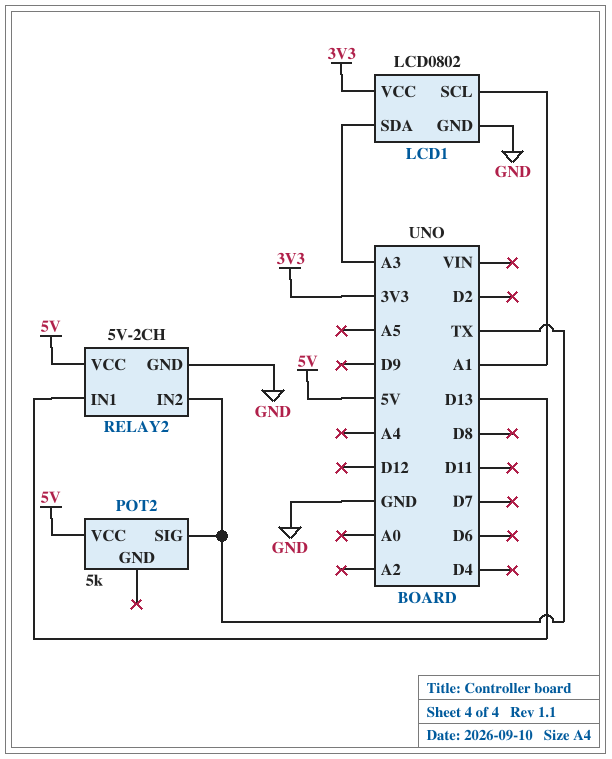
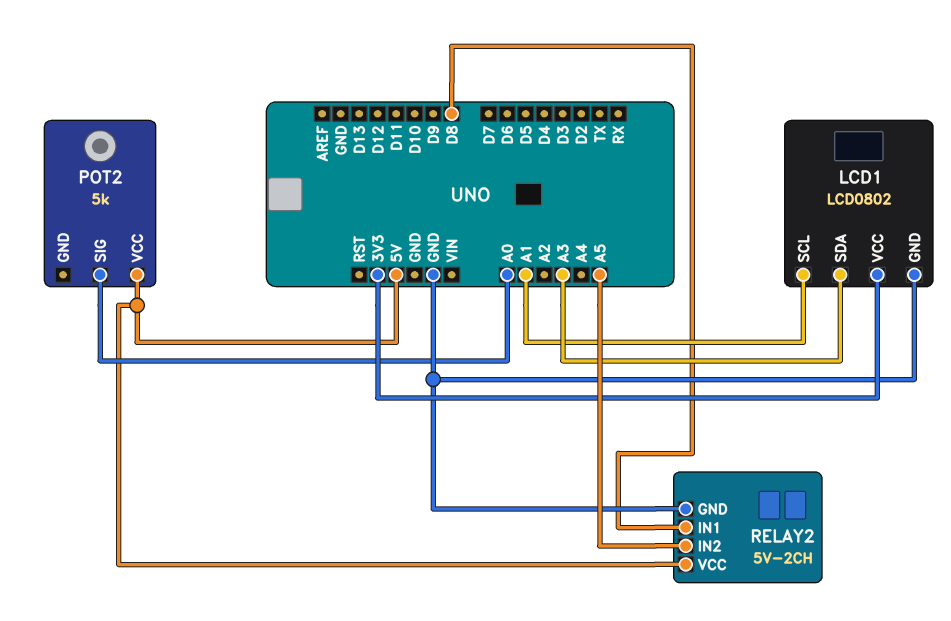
POT2 pin SIG: TX -> A0
RELAY2 pin IN1: D13 -> D8
RELAY2 pin IN2: TX -> A5

